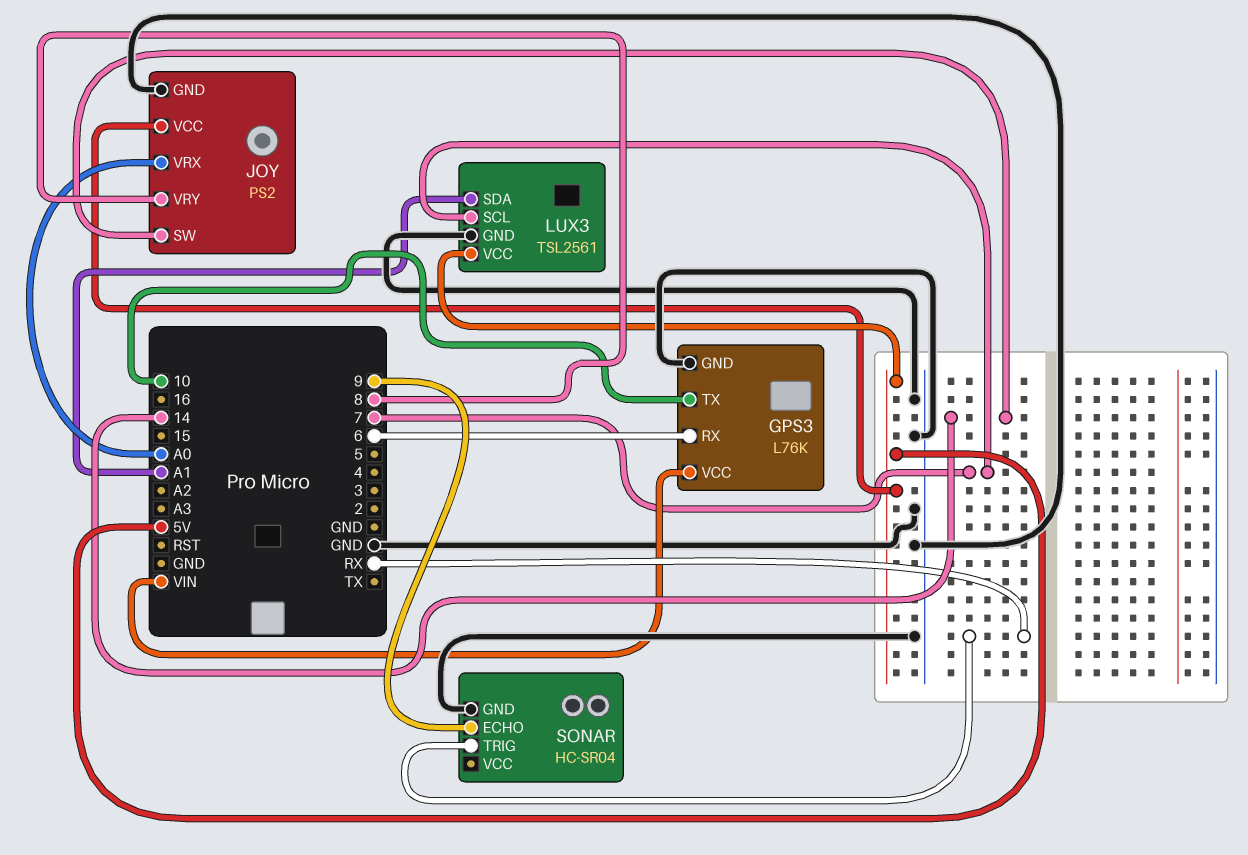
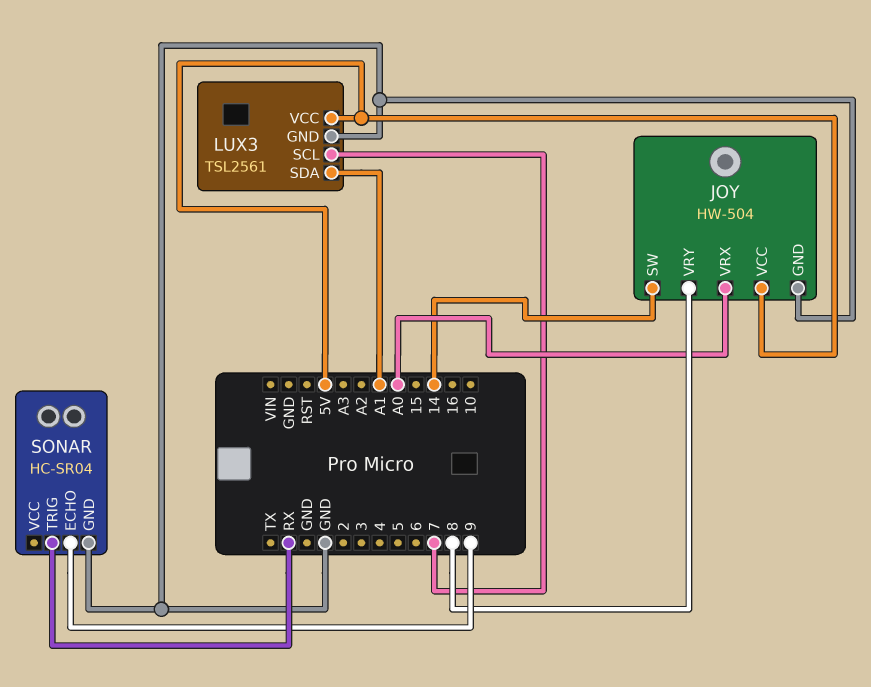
GPS3: L76K -> none
GPS3 pin GND: GND -> none
GPS3 pin RX: 6 -> none
GPS3 pin TX: 10 -> none
GPS3 pin VCC: VIN -> none
JOY: PS2 -> HW-504

